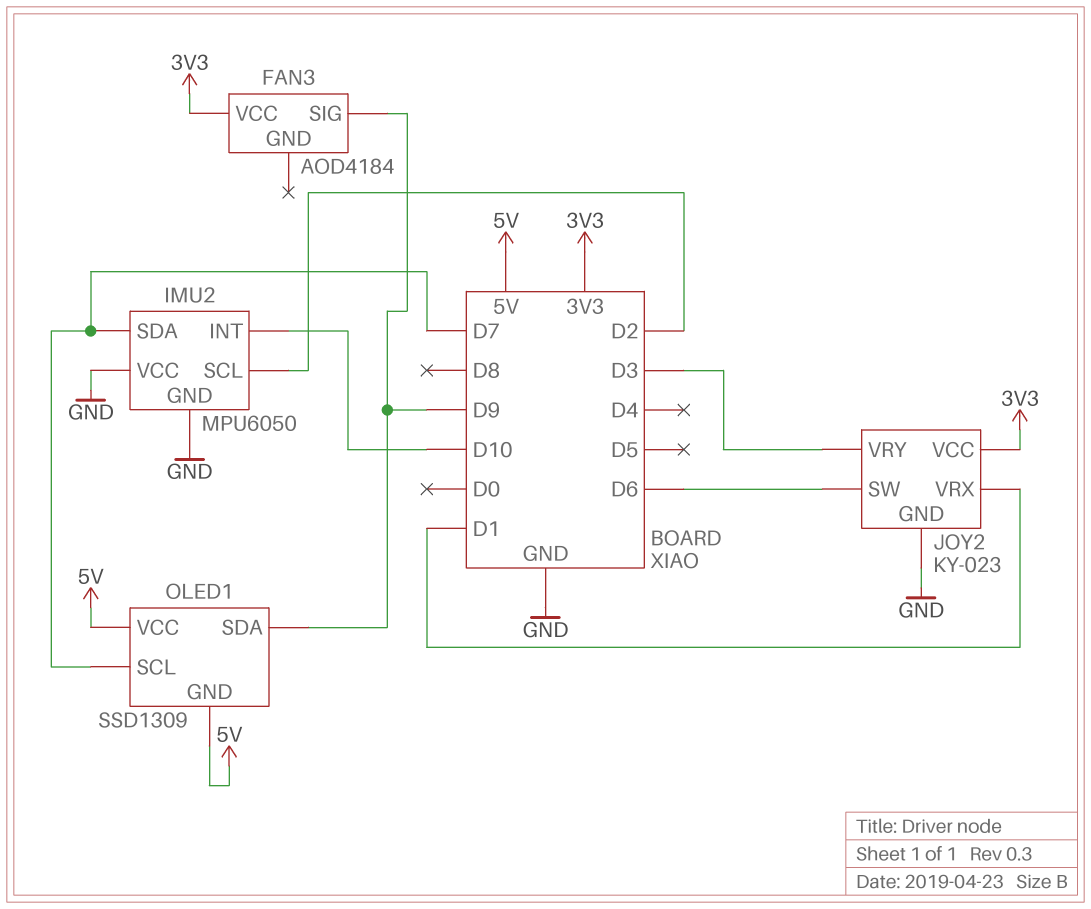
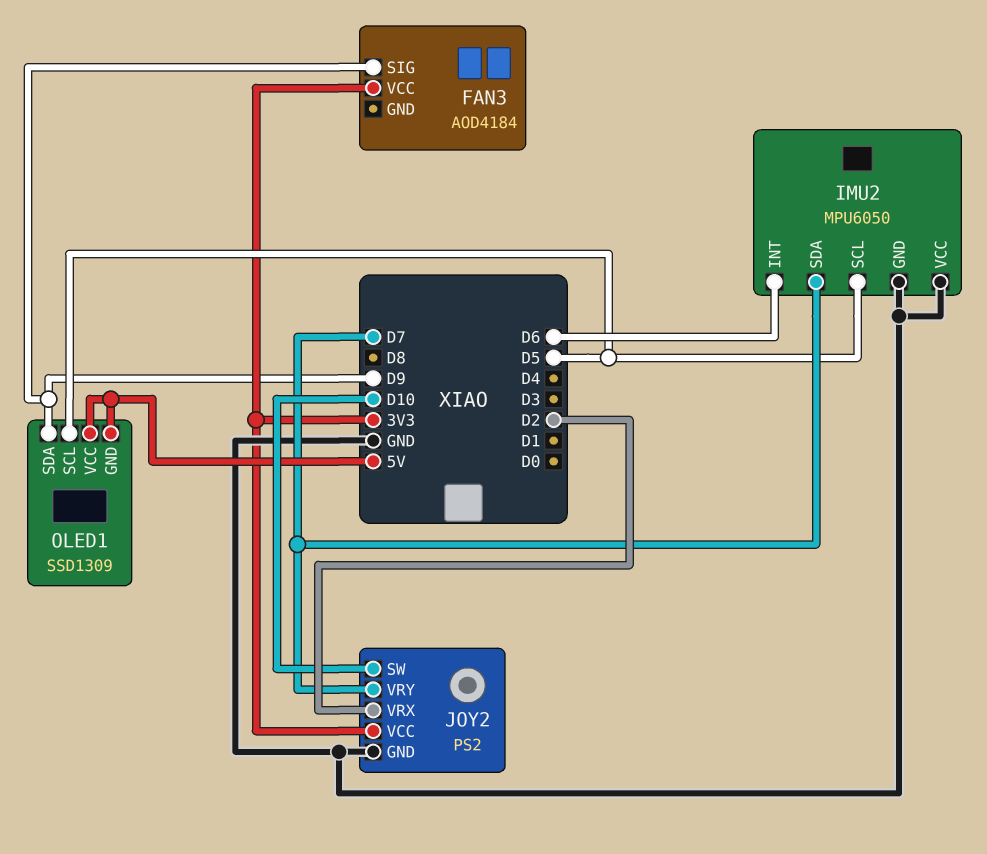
IMU2 pin INT: D10 -> D6
IMU2 pin SCL: D2 -> D5
JOY2: KY-023 -> PS2
JOY2 pin SW: D6 -> D10
JOY2 pin VRX: D1 -> D2
JOY2 pin VRY: D3 -> D7
OLED1 pin SCL: D7 -> D5

